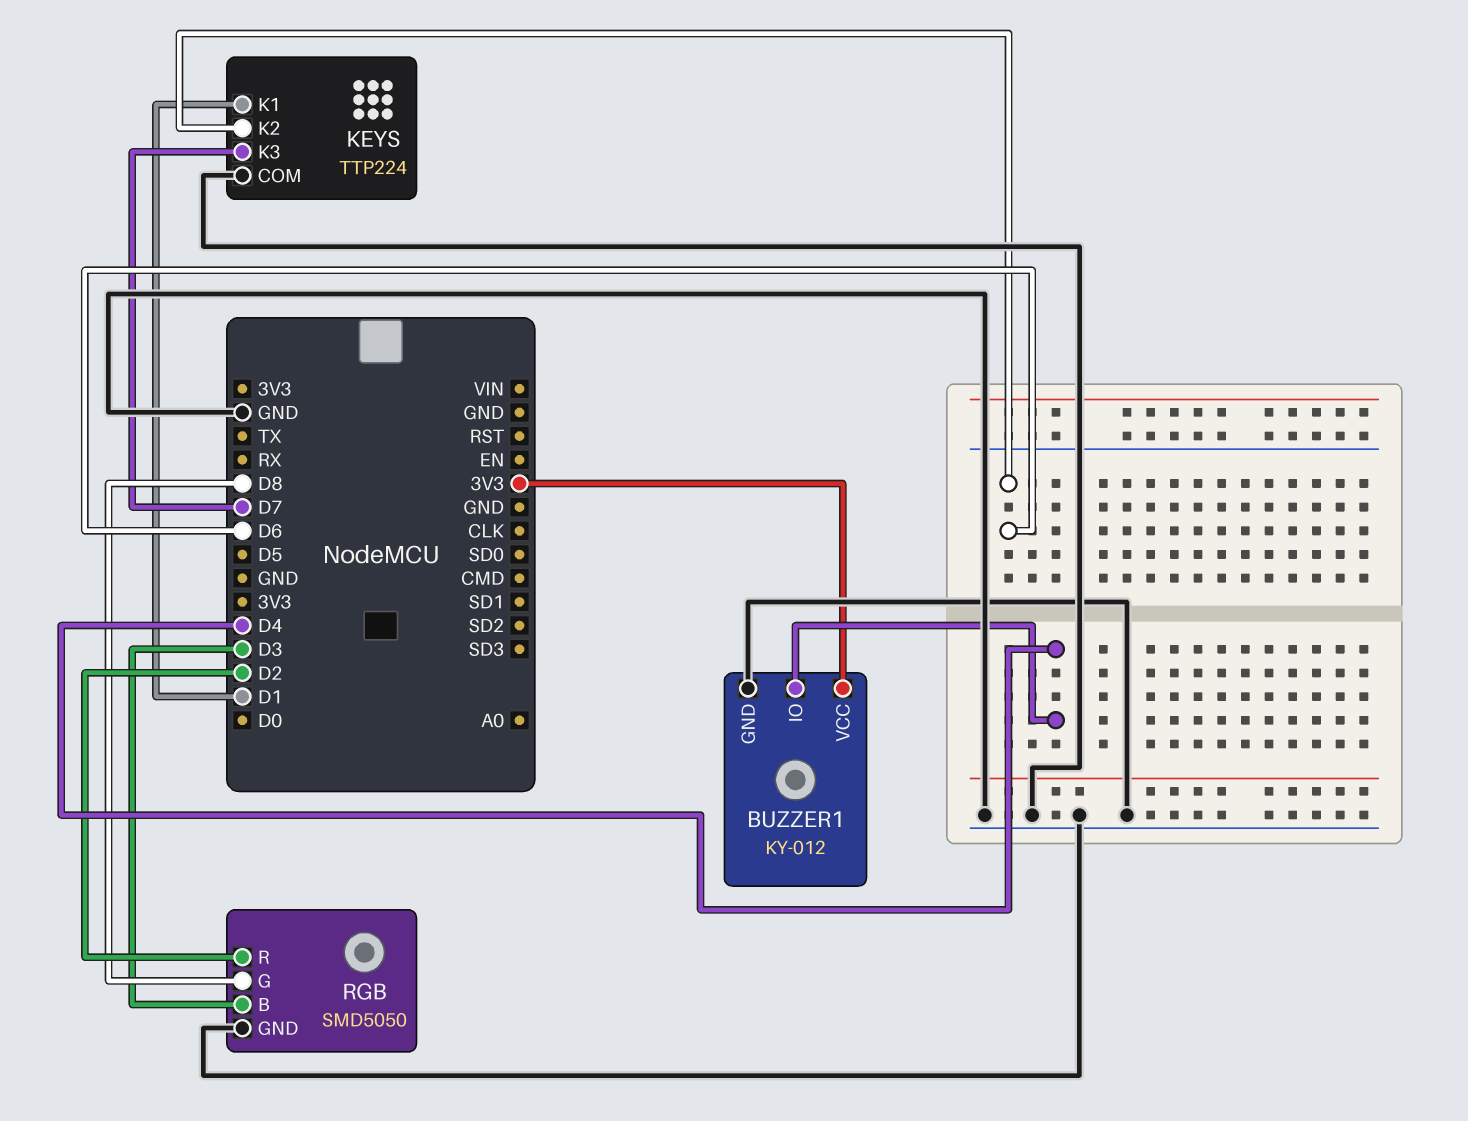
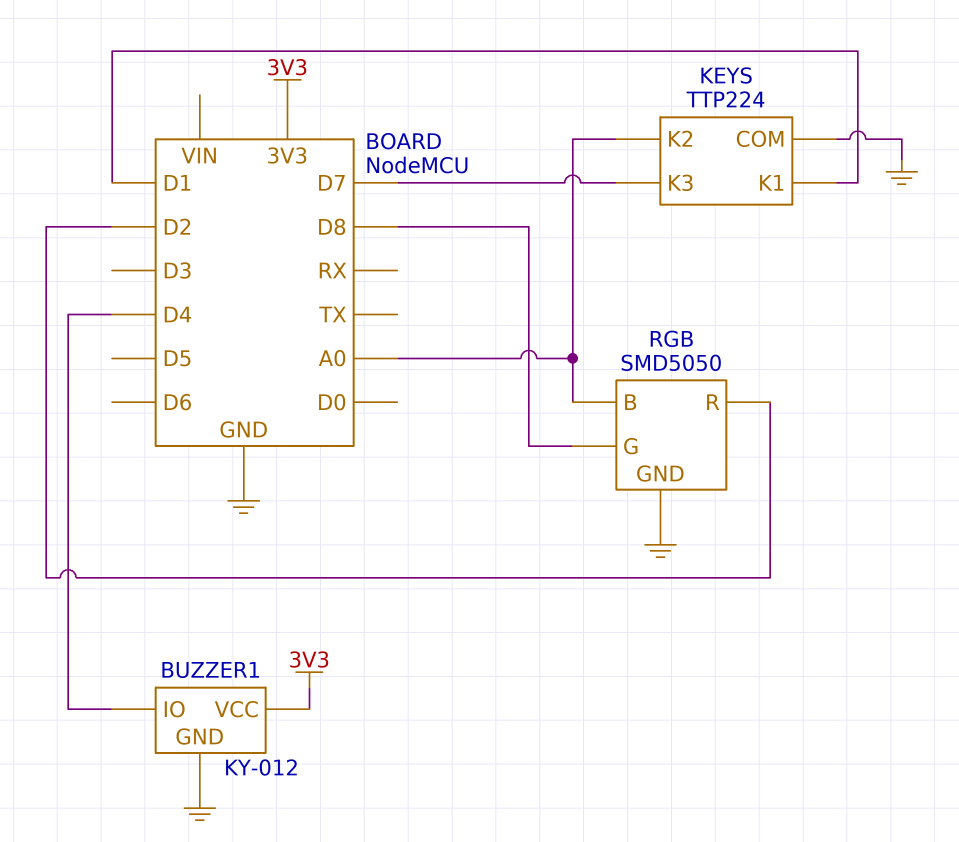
KEYS pin K2: D6 -> A0
RGB pin B: D3 -> A0

